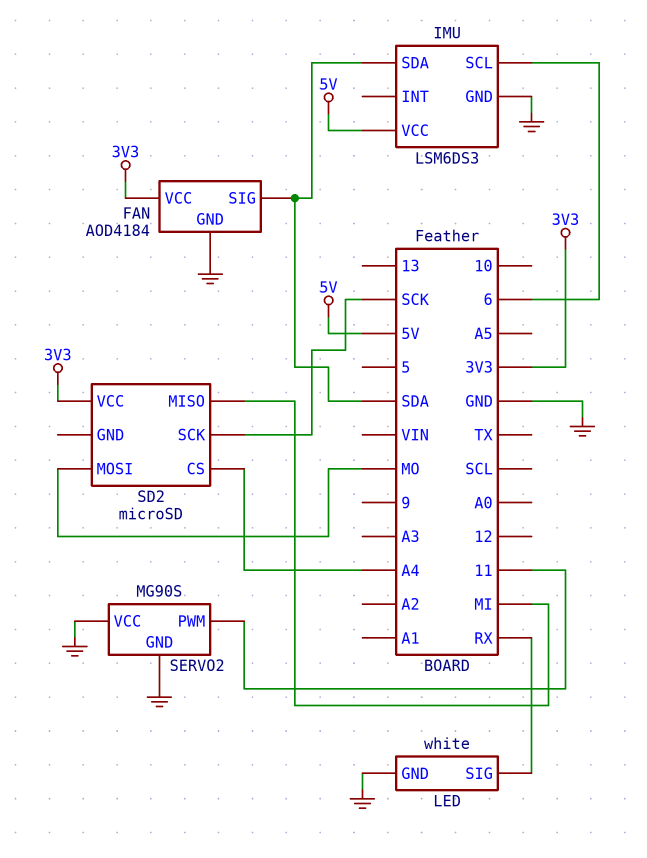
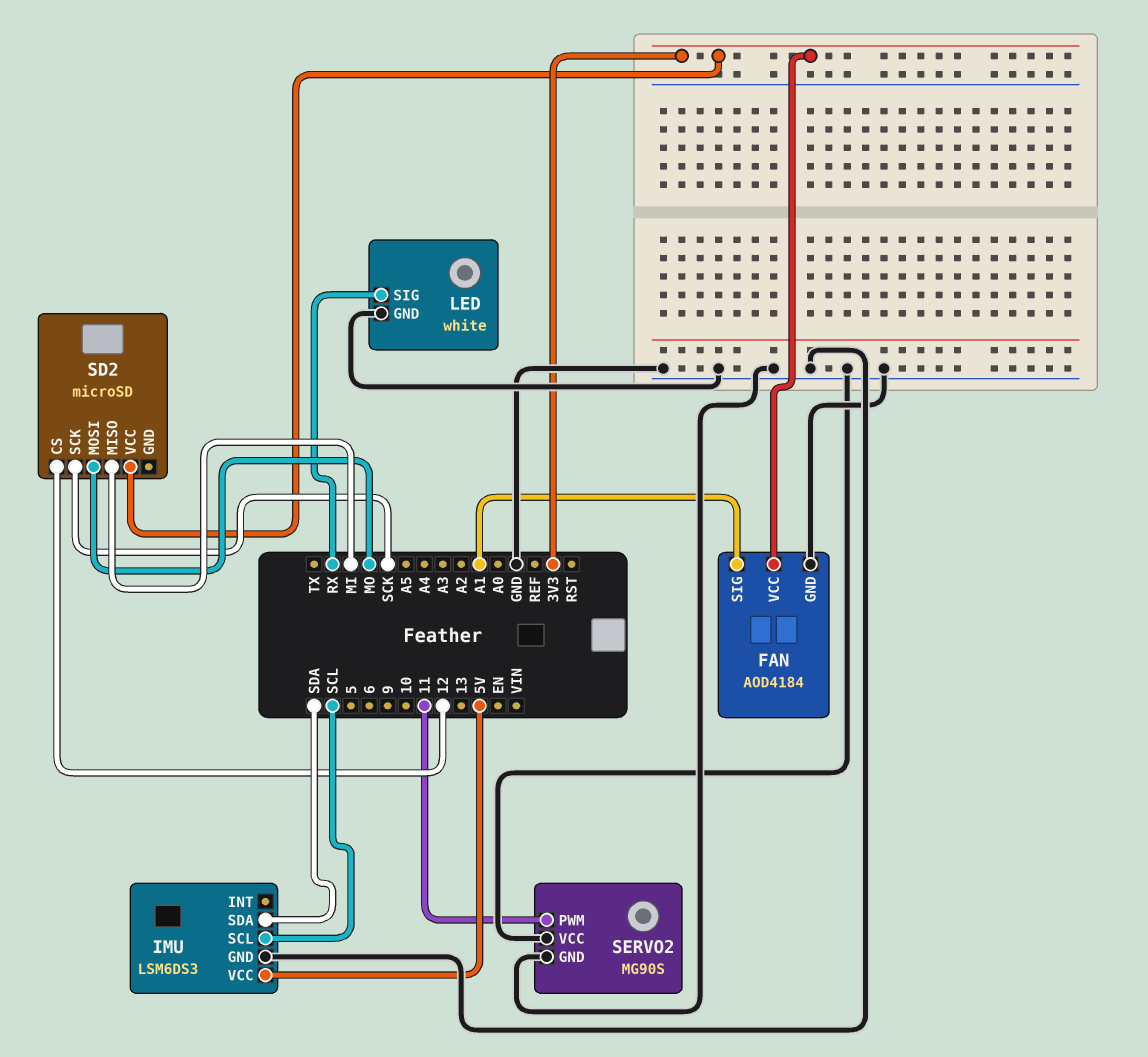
FAN pin SIG: SDA -> A1
IMU pin SCL: 6 -> SCL
SD2 pin CS: A4 -> 12

